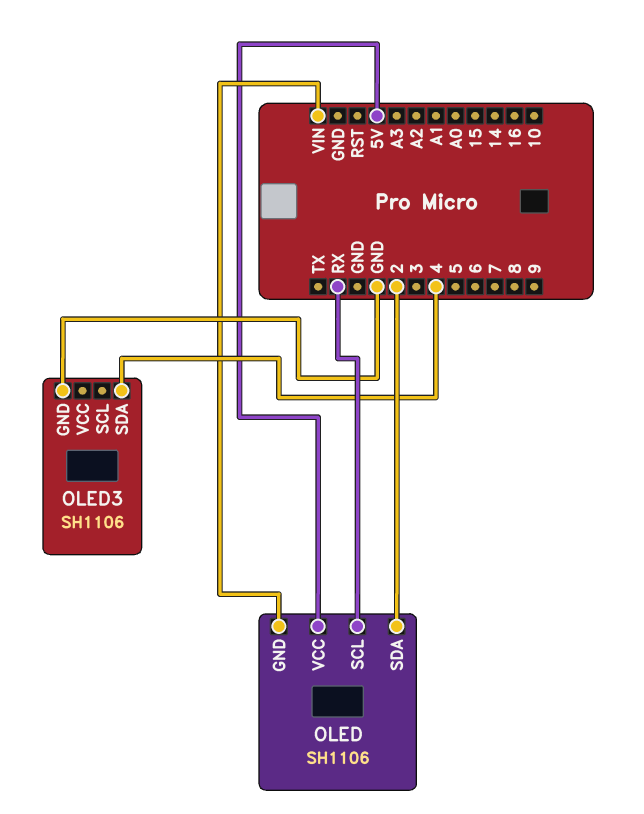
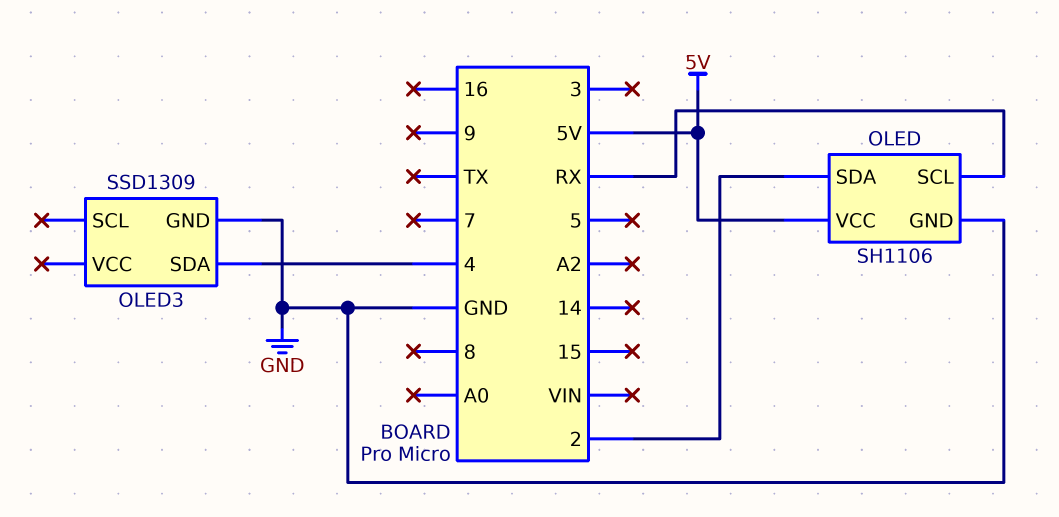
OLED pin GND: VIN -> GND
OLED3: SH1106 -> SSD1309

